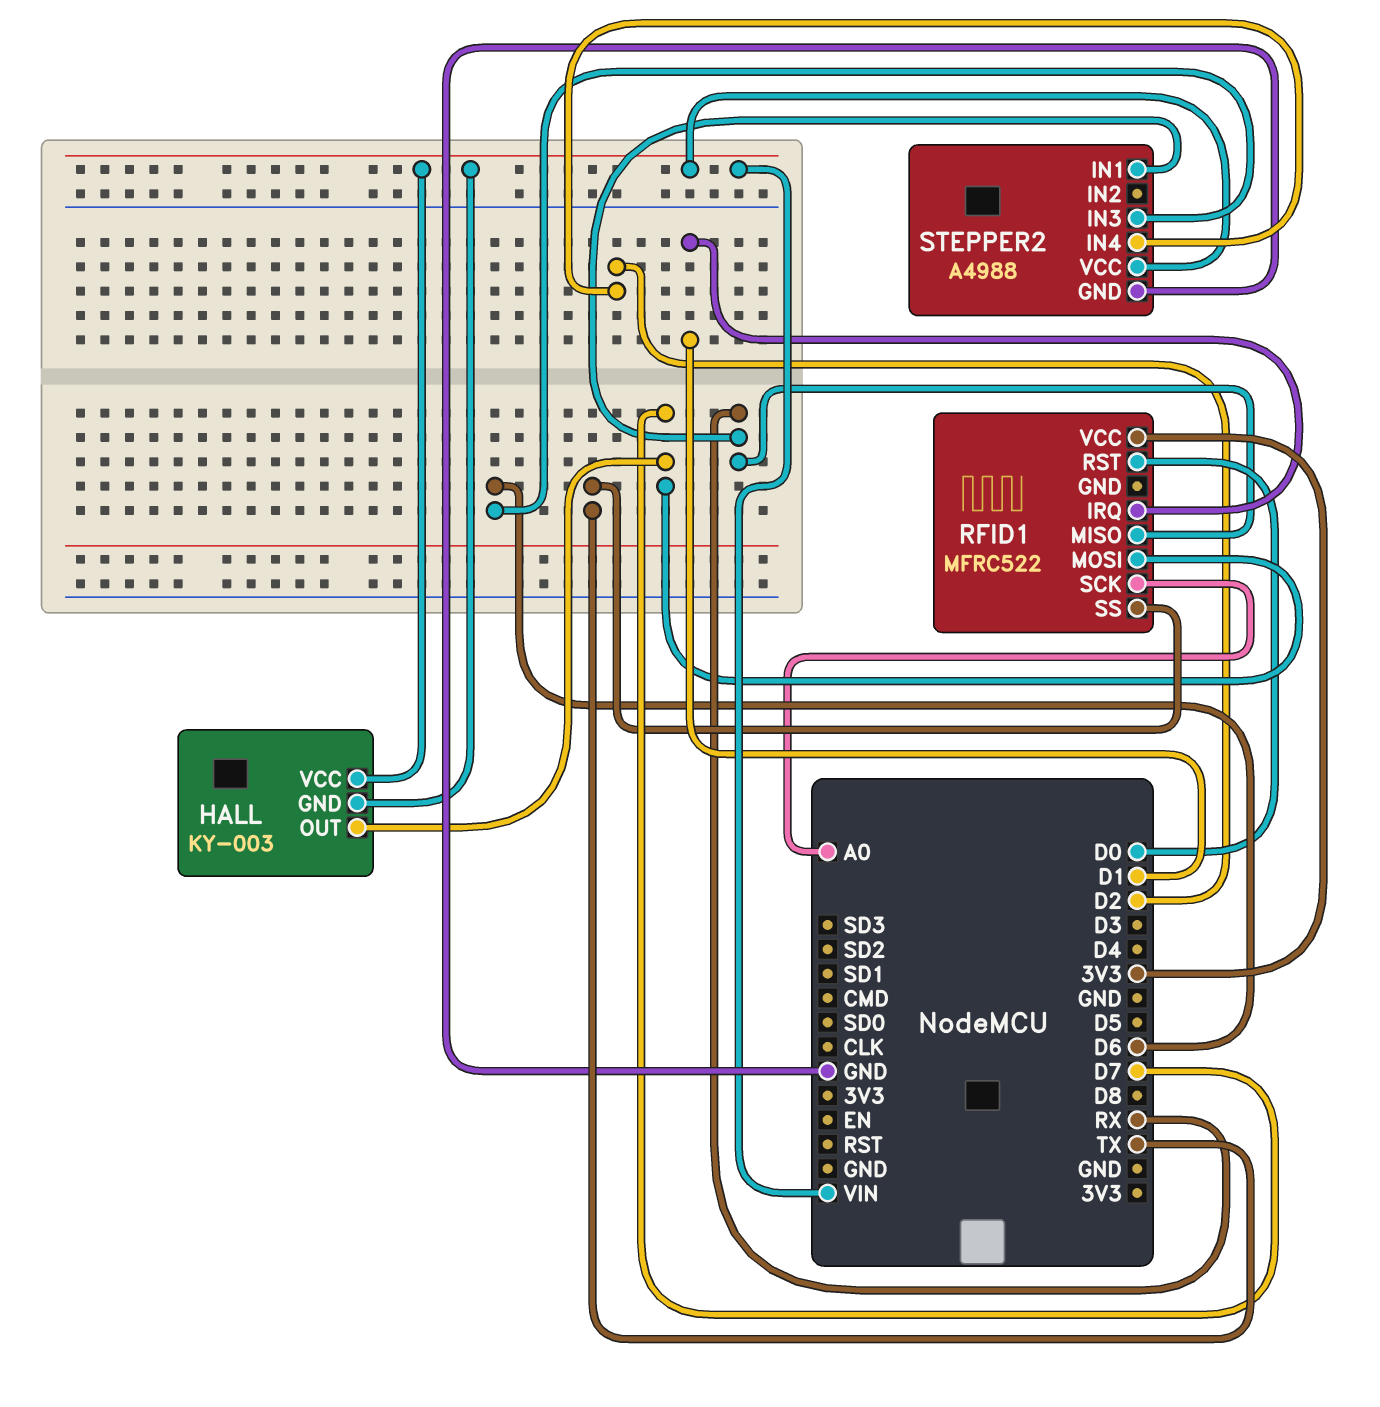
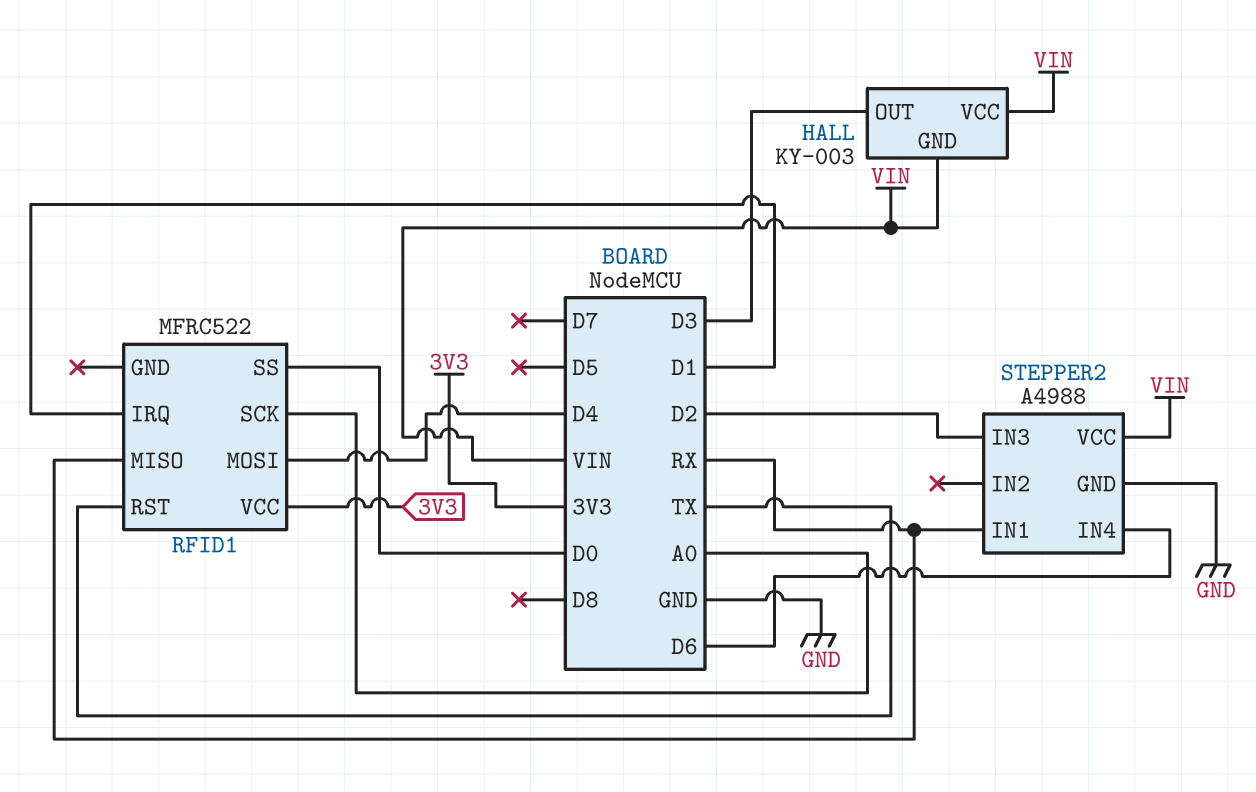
HALL pin OUT: D7 -> D3
RFID1 pin MOSI: D7 -> D4
RFID1 pin RST: D0 -> TX
RFID1 pin SS: TX -> D0
STEPPER2 pin IN3: D6 -> D2
STEPPER2 pin IN4: D2 -> D6

